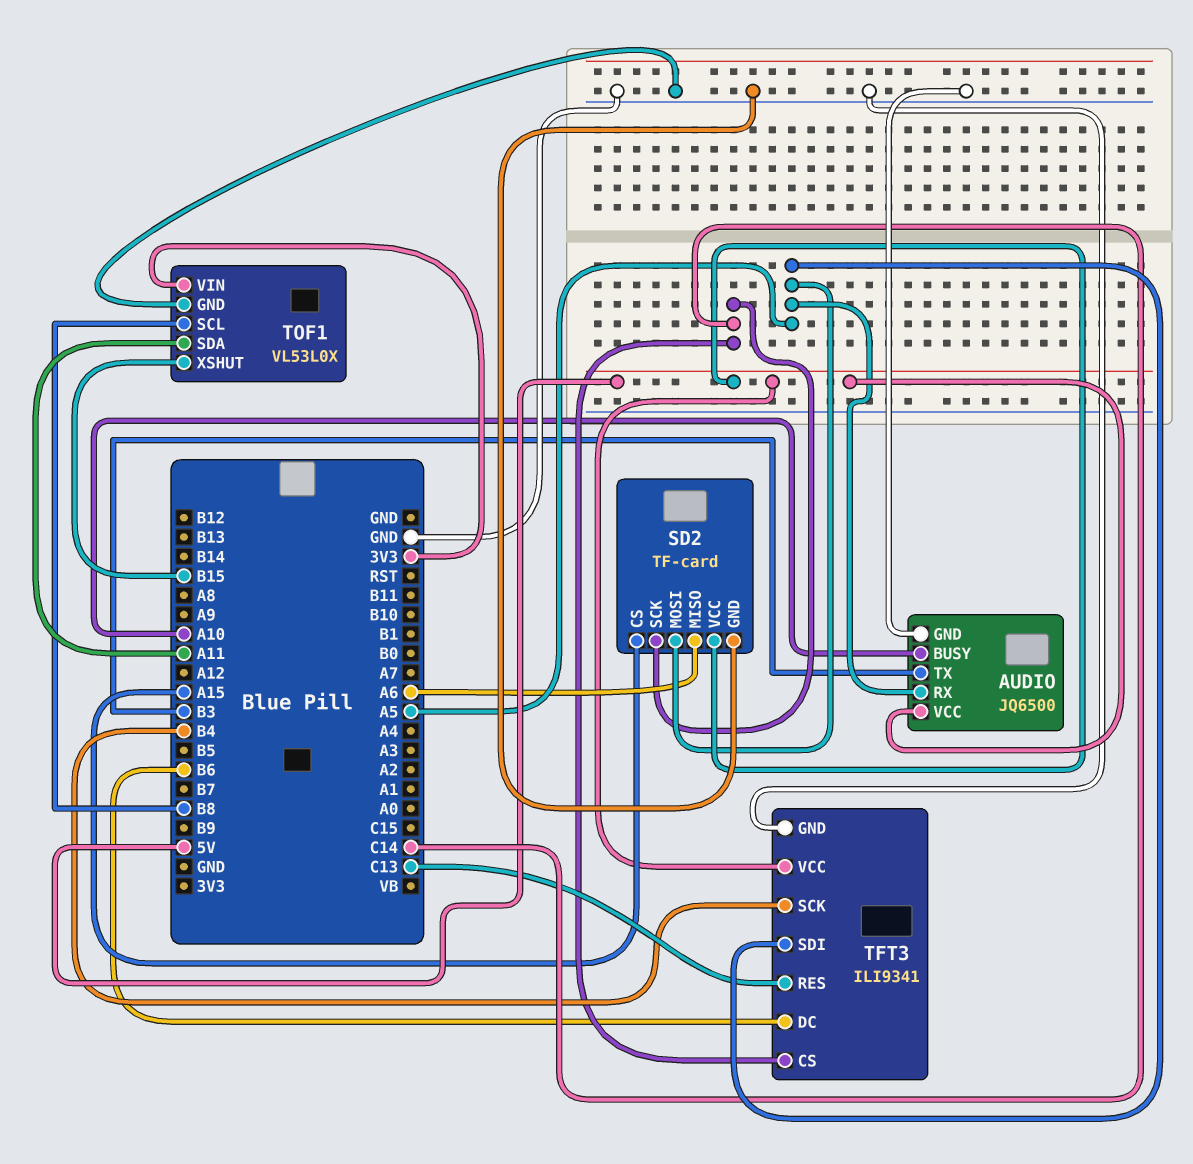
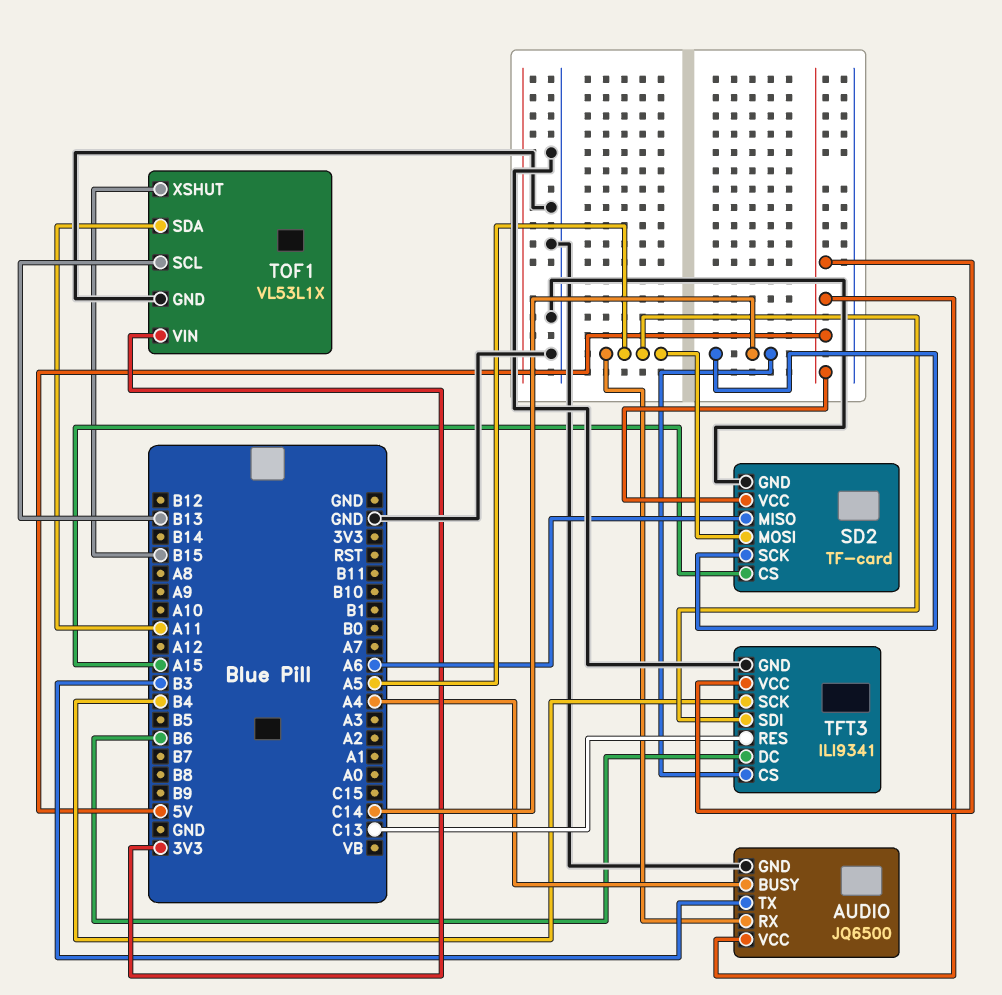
AUDIO pin BUSY: A10 -> A4
TOF1: VL53L0X -> VL53L1X
TOF1 pin SCL: B8 -> B13

